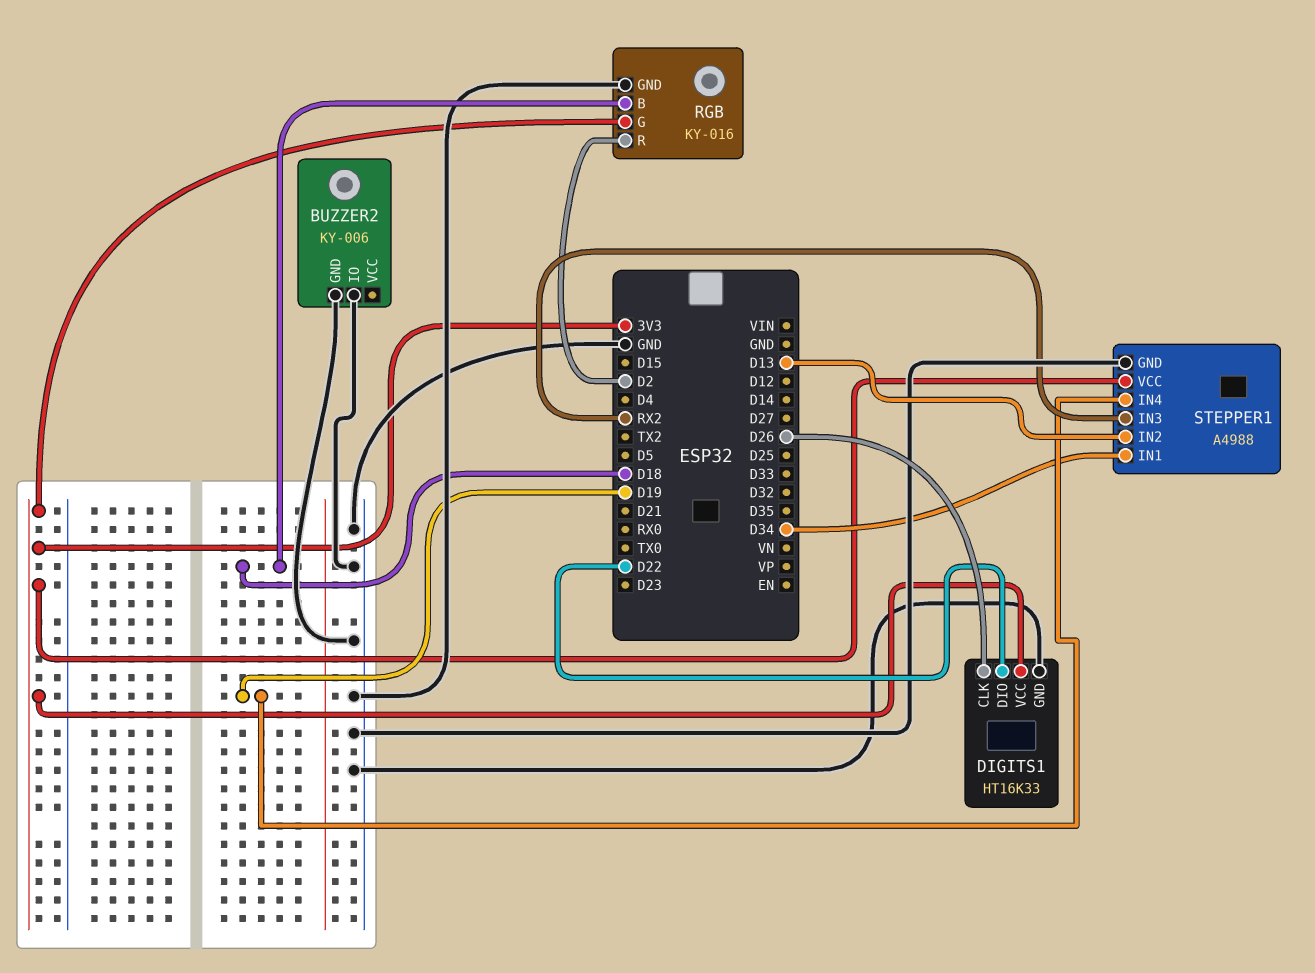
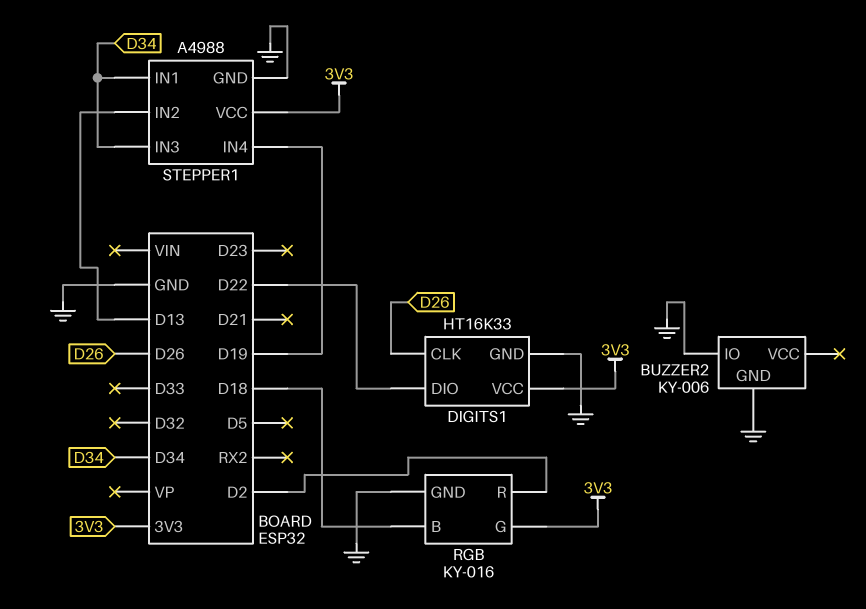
STEPPER1 pin IN3: RX2 -> D34

